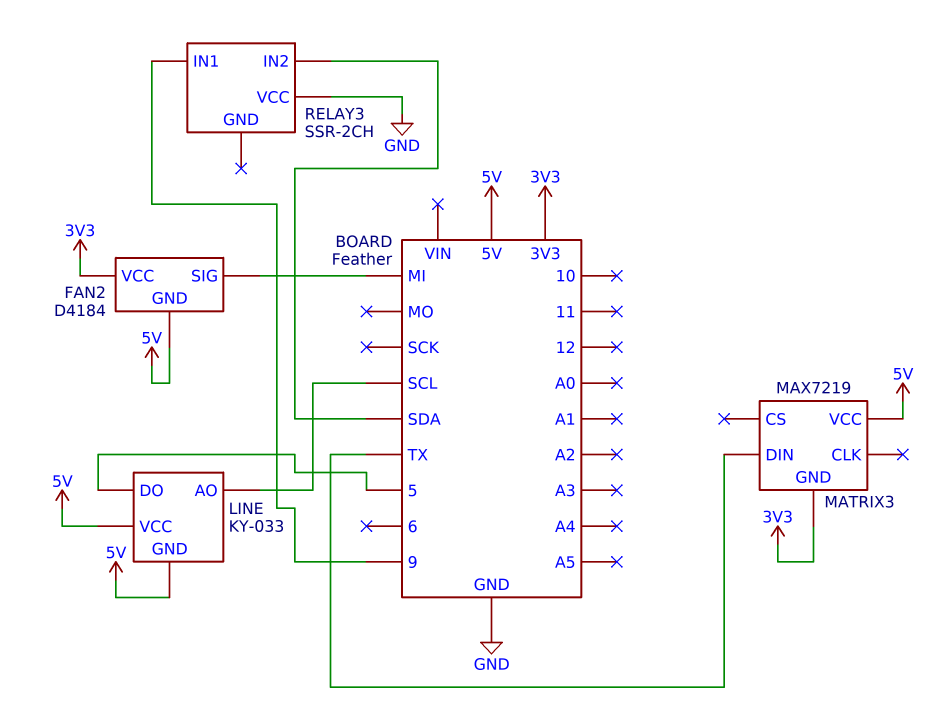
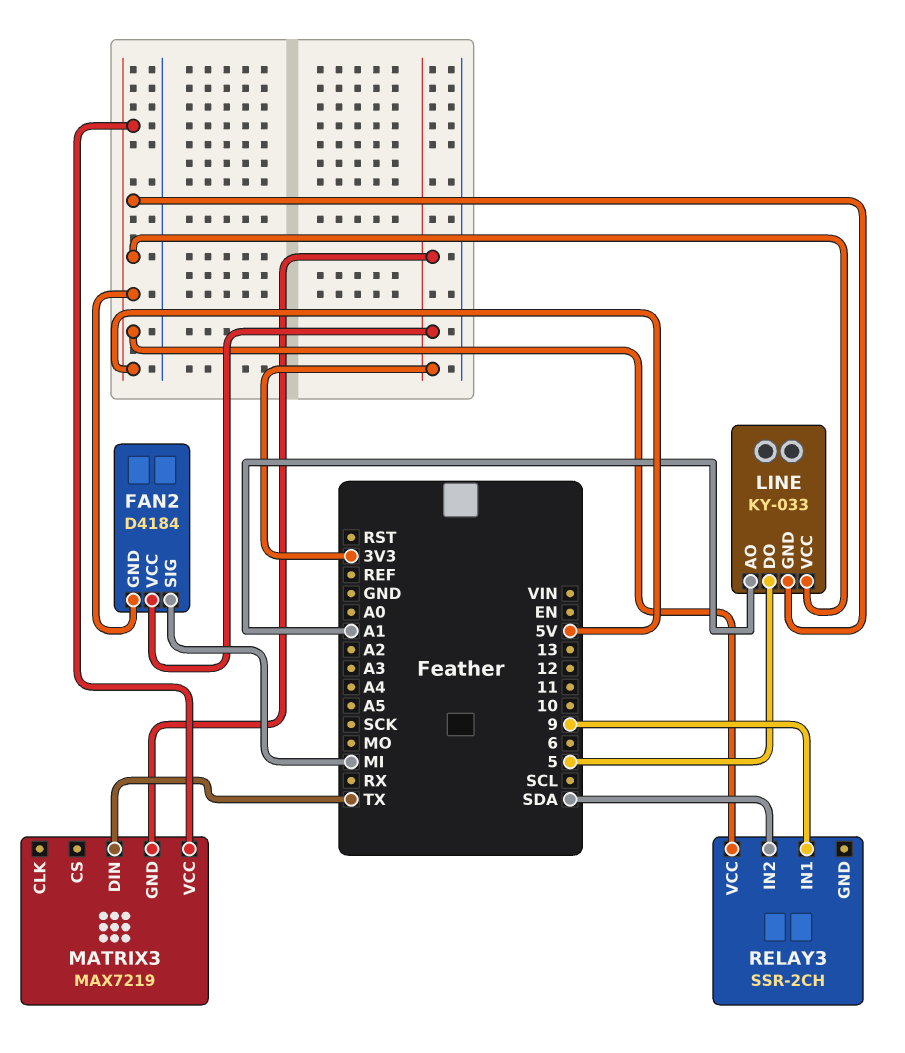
LINE pin AO: SCL -> A1
RELAY3 pin VCC: GND -> 5V

